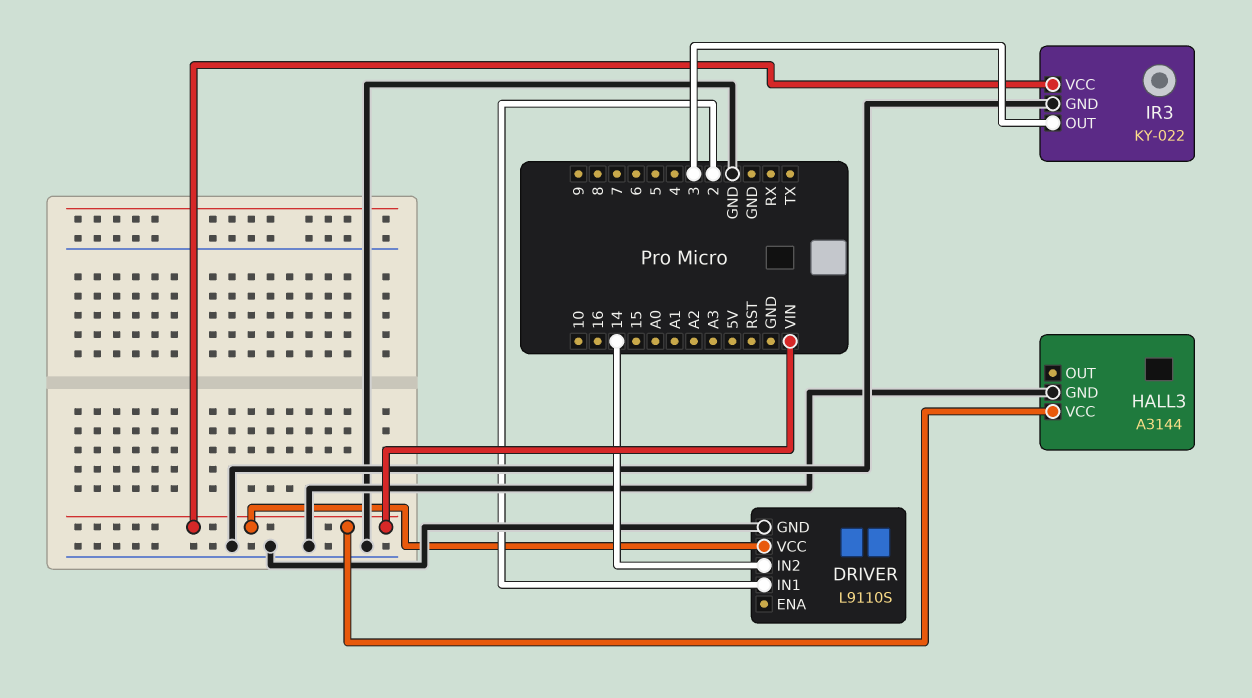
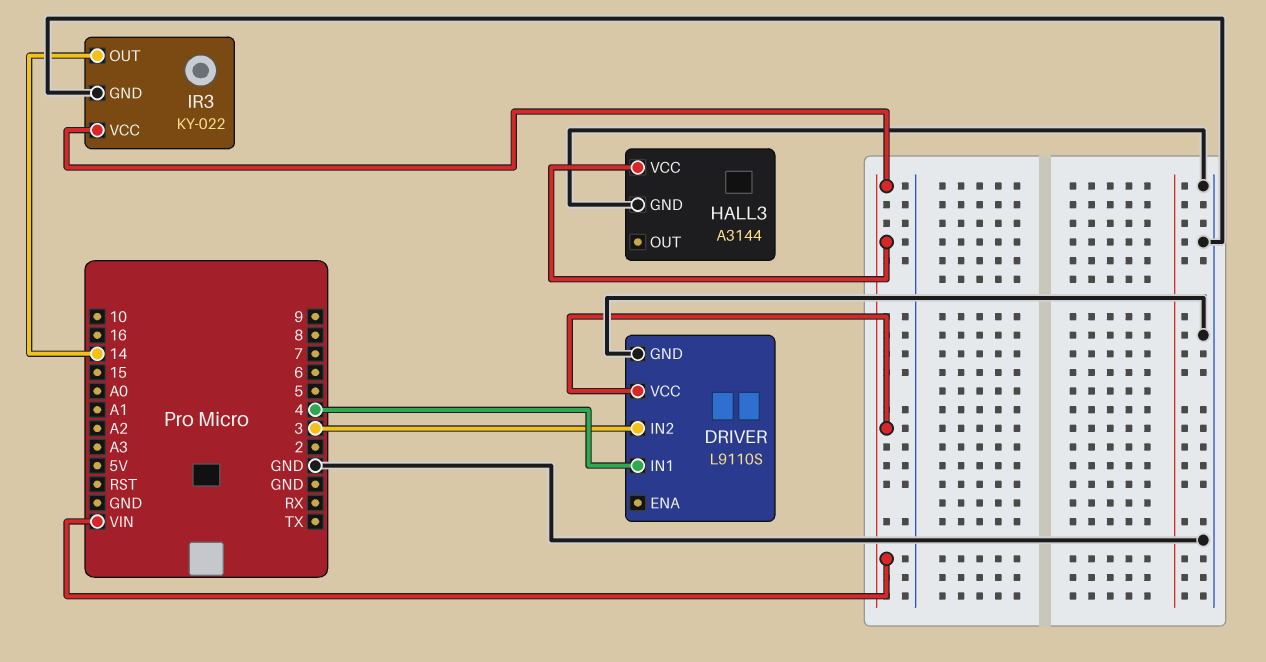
DRIVER pin IN1: 2 -> 4
DRIVER pin IN2: 14 -> 3
IR3 pin OUT: 3 -> 14

